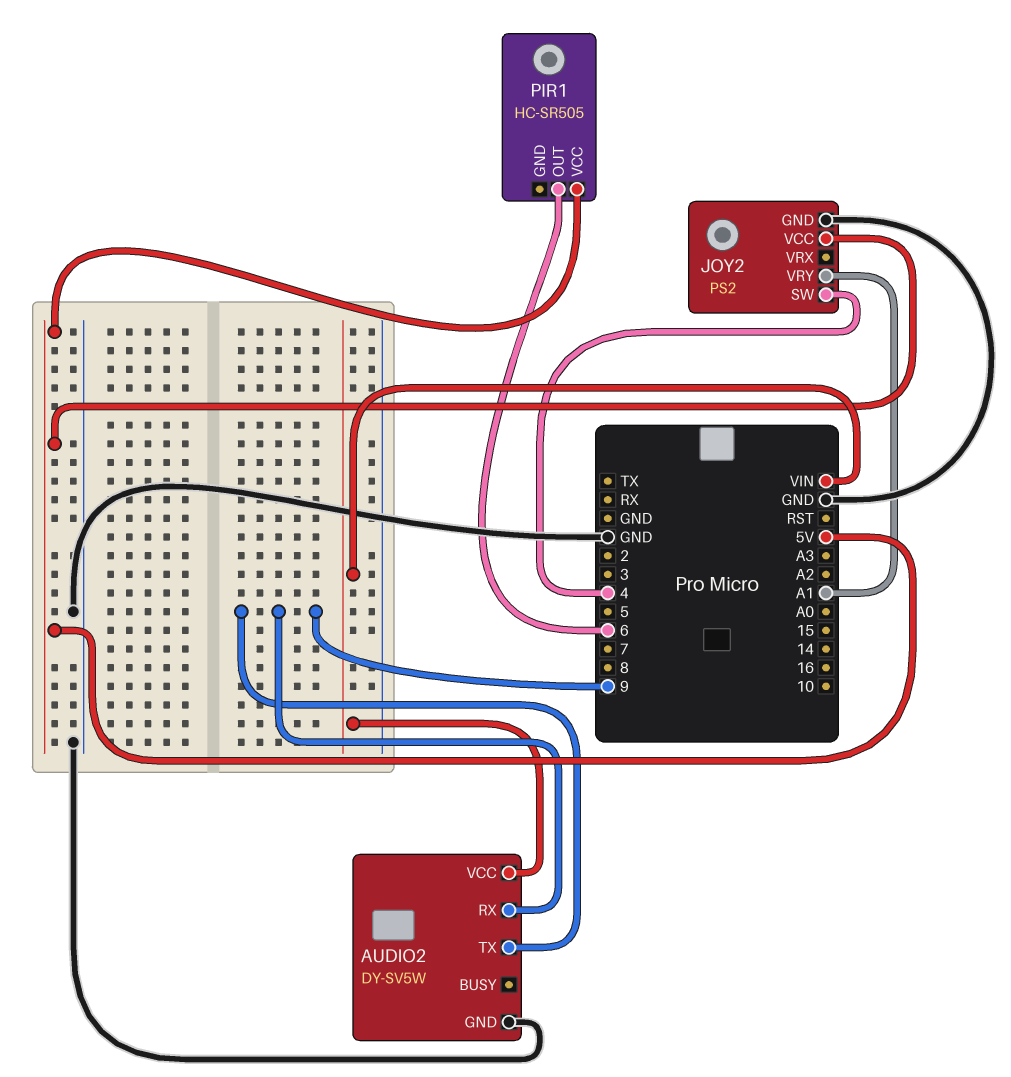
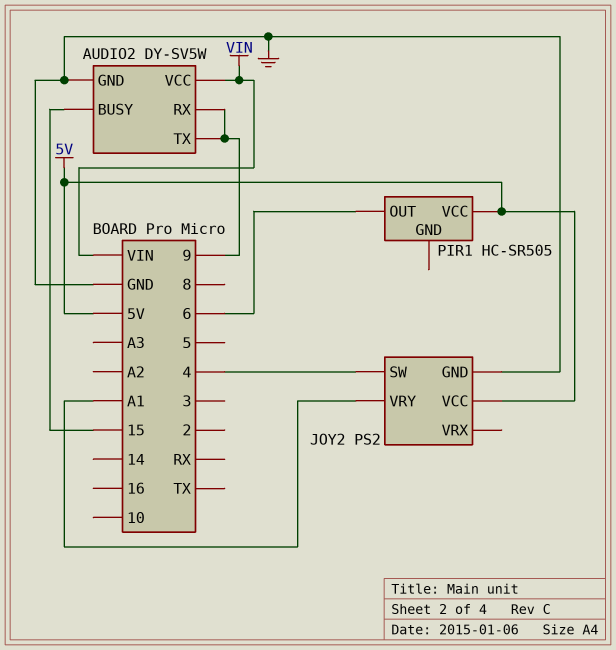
AUDIO2 pin BUSY: none -> 15

